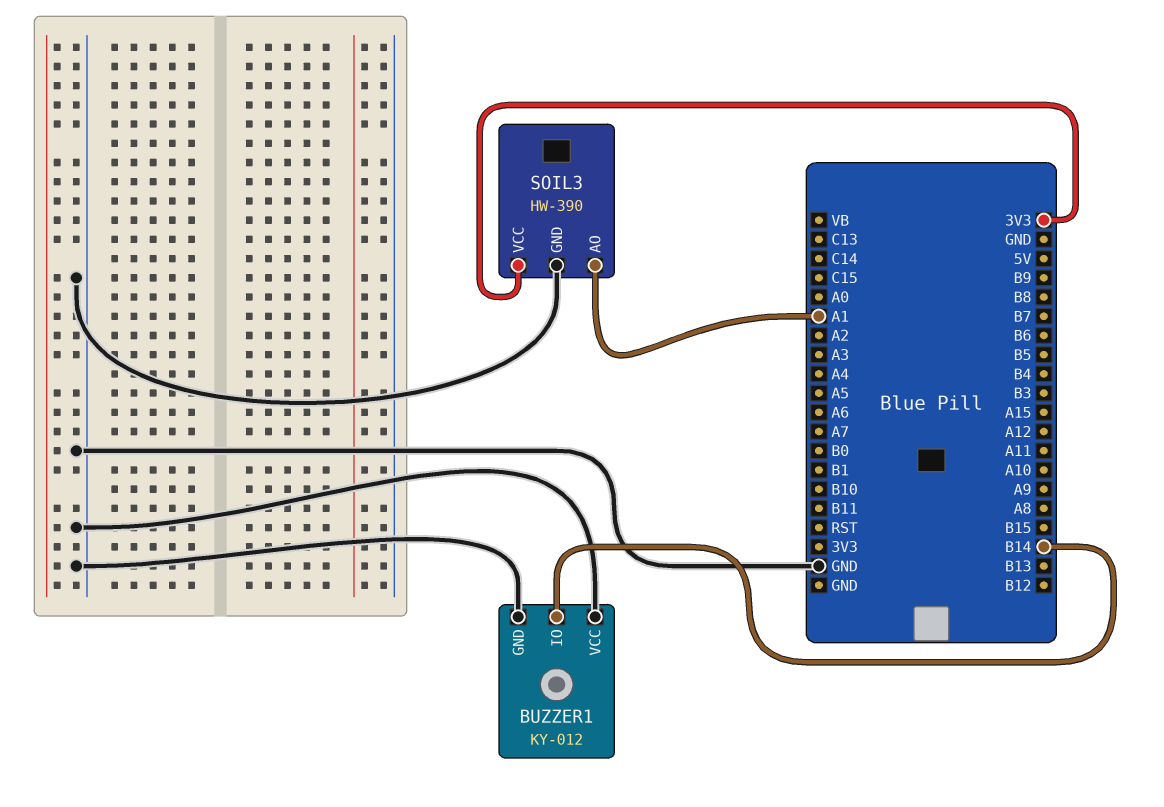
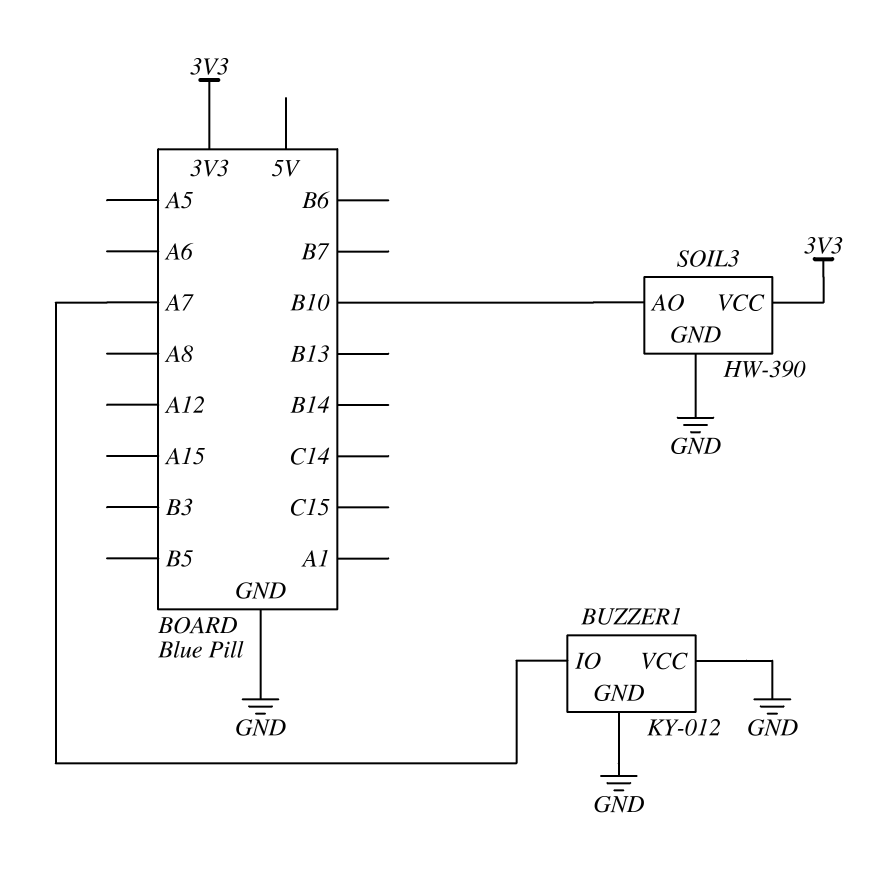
BUZZER1 pin IO: B14 -> A7
SOIL3 pin AO: A1 -> B10

